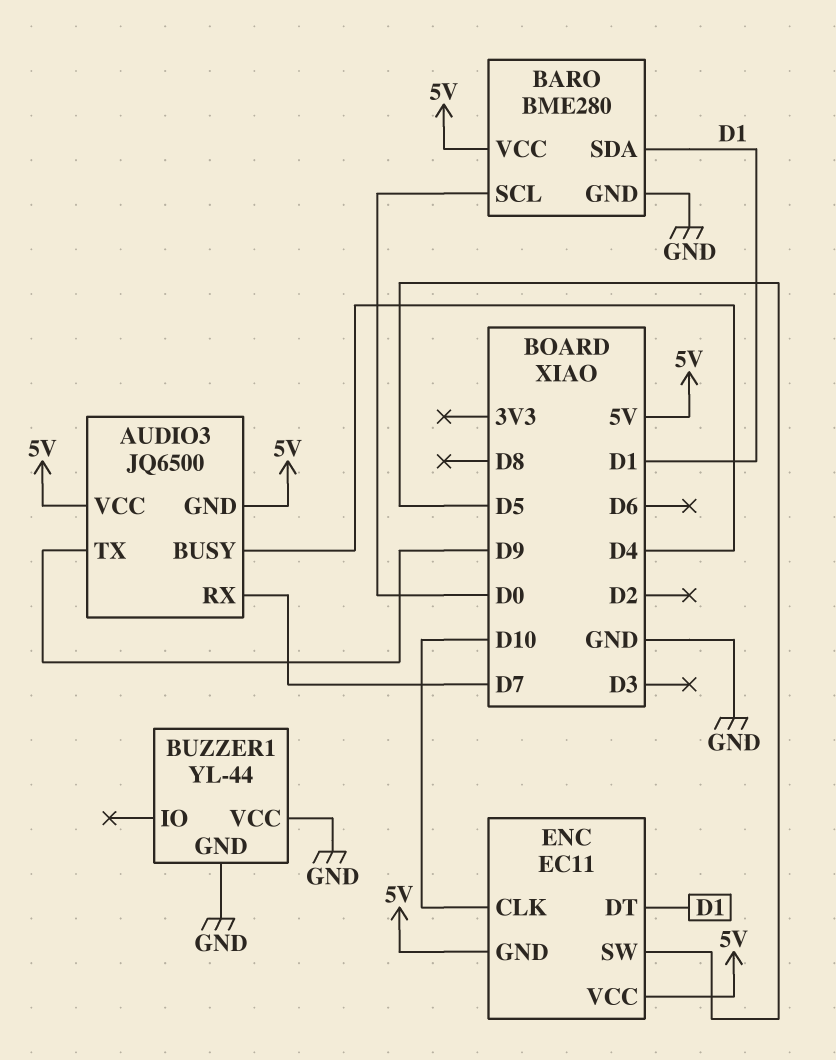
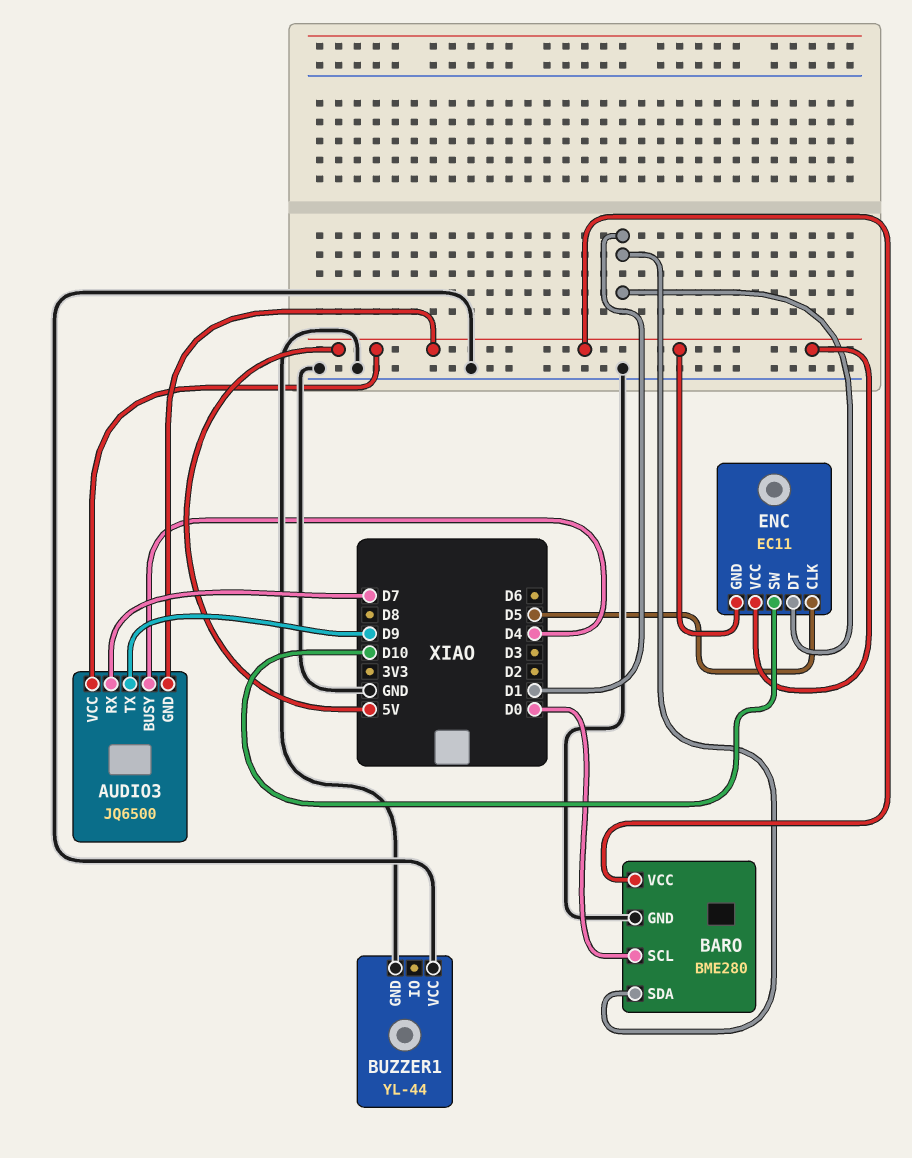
ENC pin CLK: D10 -> D5
ENC pin SW: D5 -> D10

